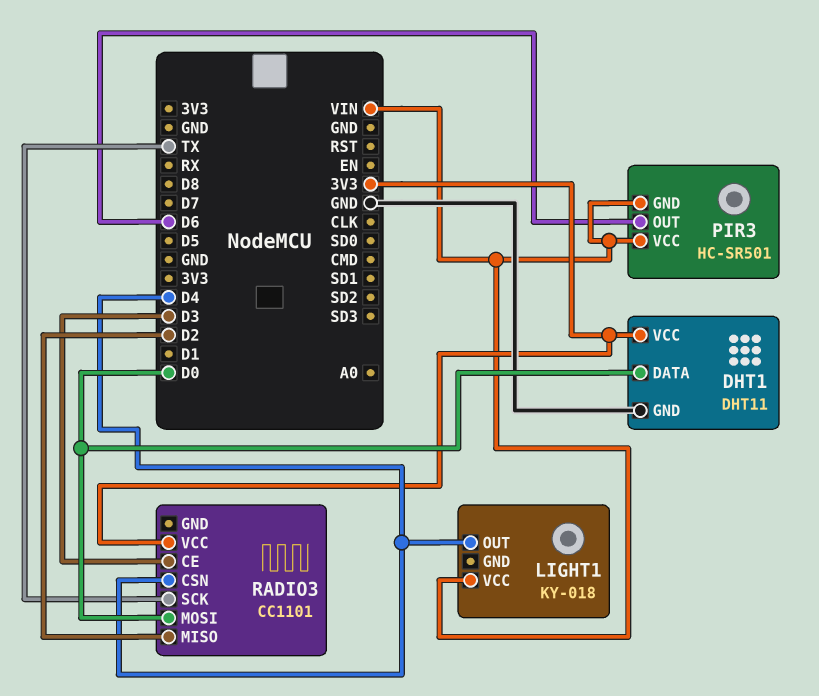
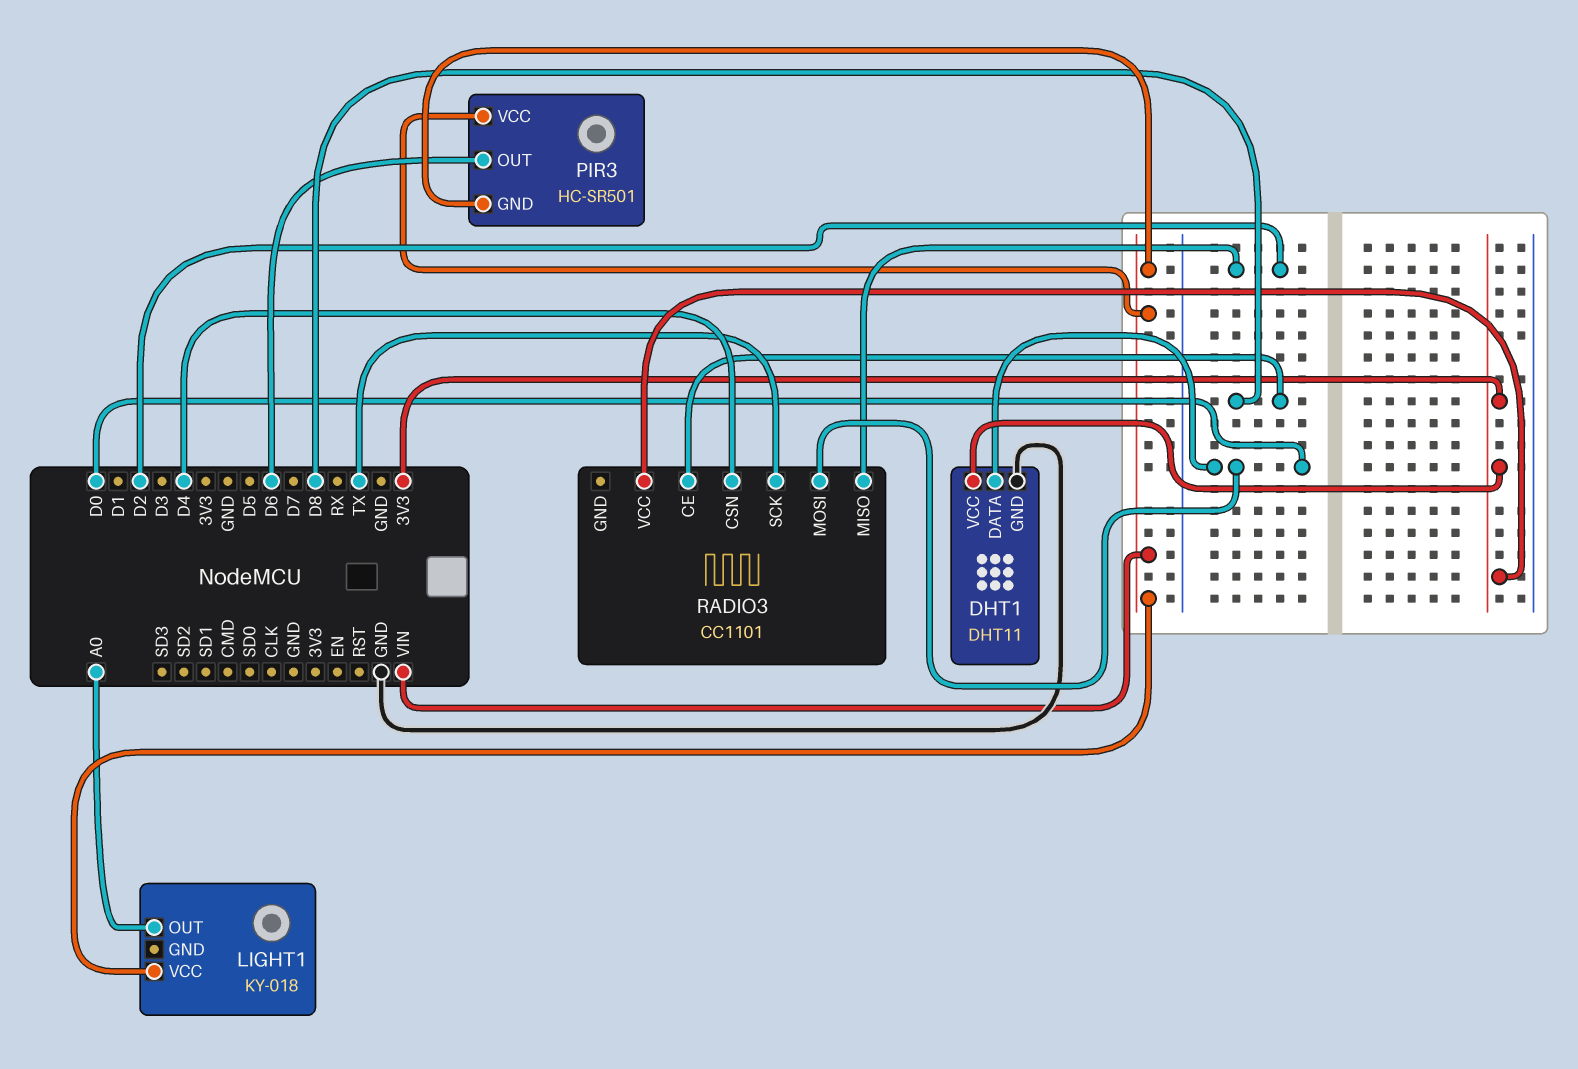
LIGHT1 pin OUT: D4 -> A0
RADIO3 pin CE: D3 -> D8

